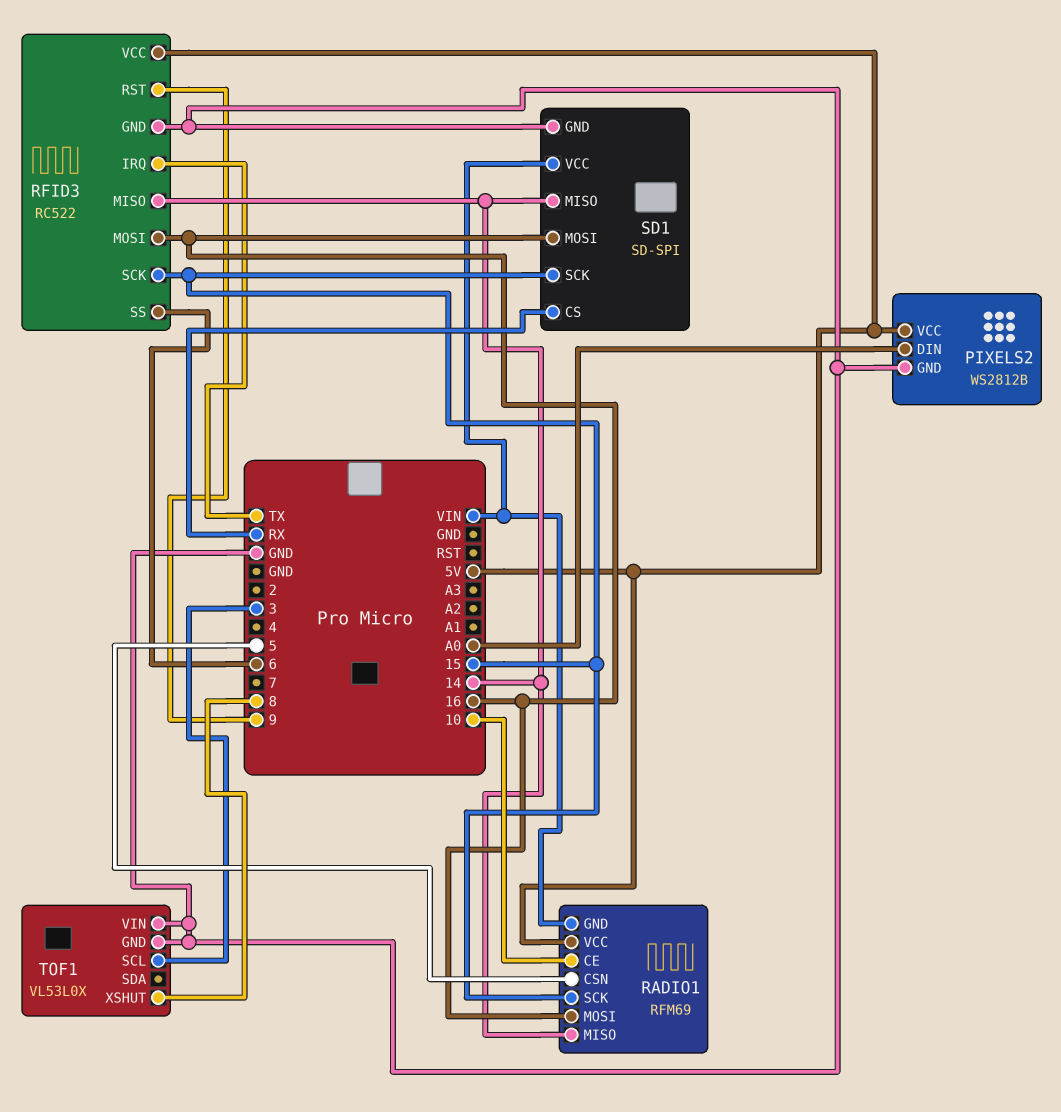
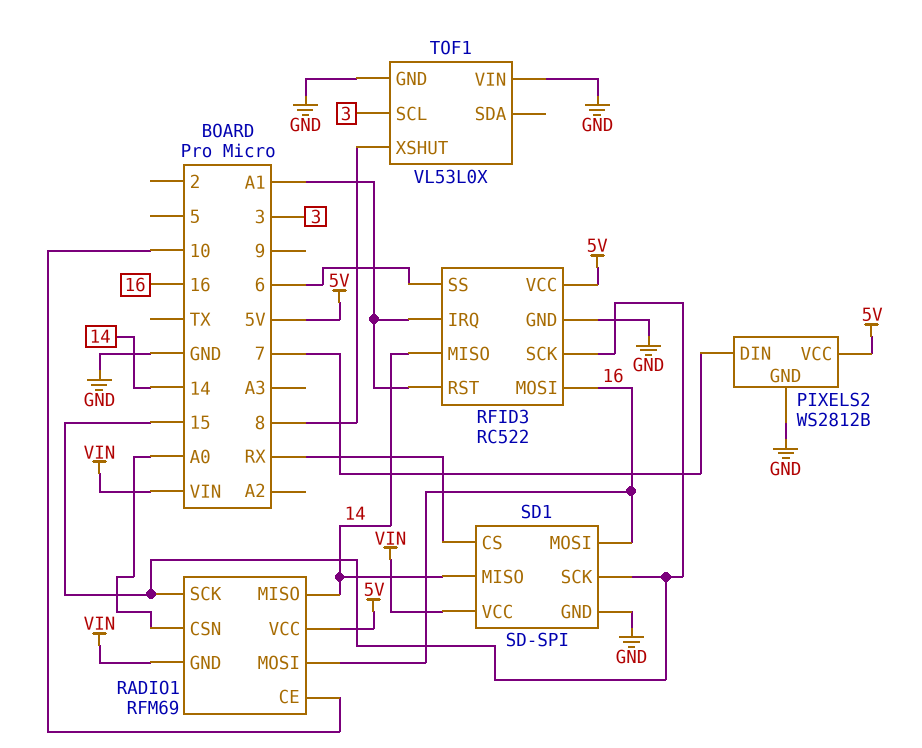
PIXELS2 pin DIN: A0 -> 7
RADIO1 pin CSN: 5 -> A0
RFID3 pin IRQ: TX -> A1
RFID3 pin RST: 9 -> A1

